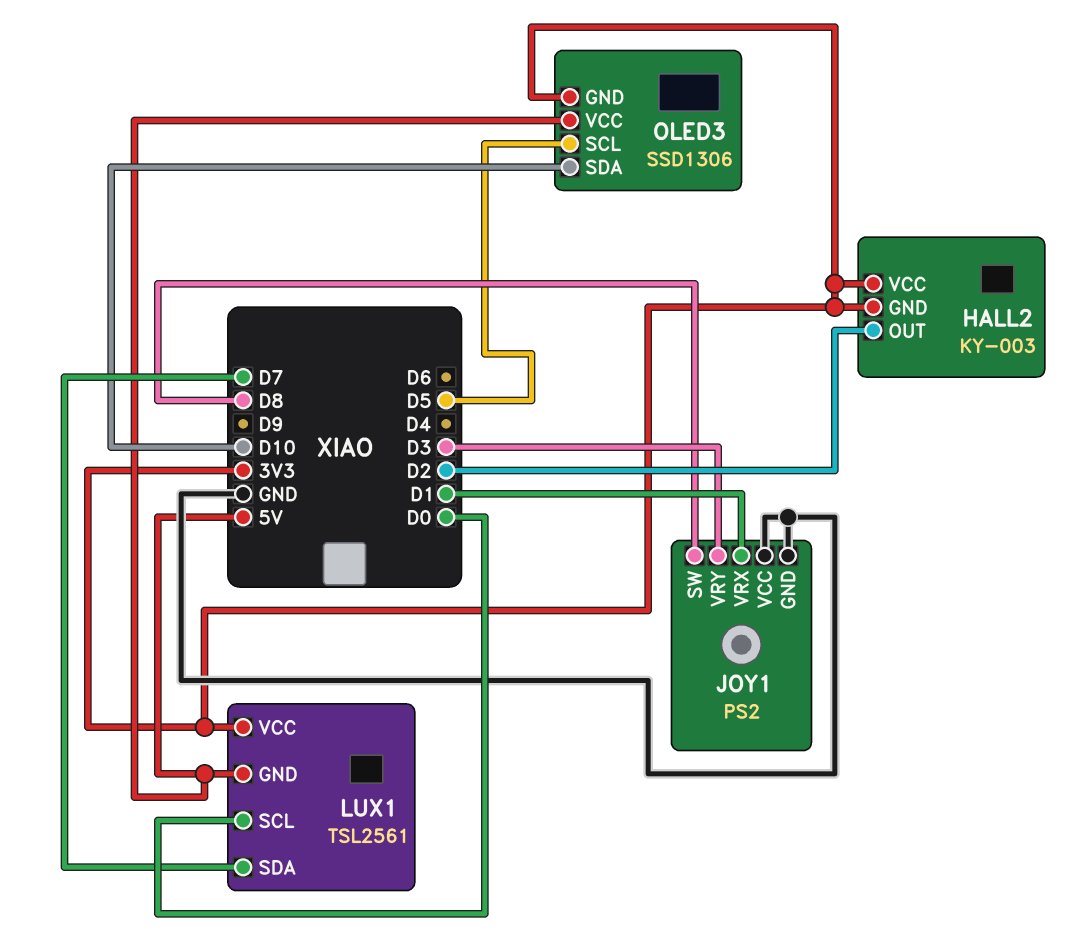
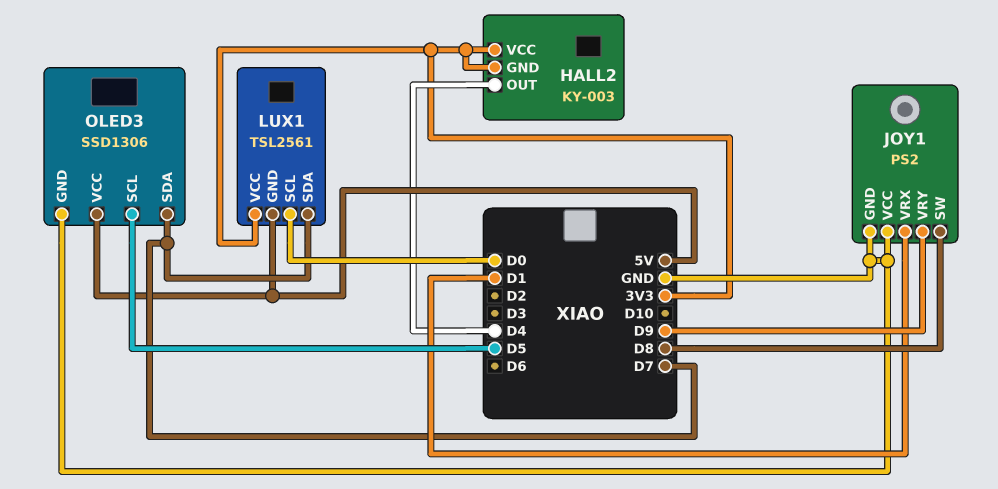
HALL2 pin OUT: D2 -> D4
JOY1 pin VRY: D3 -> D9
OLED3 pin GND: 3V3 -> GND
OLED3 pin SDA: D10 -> D7

